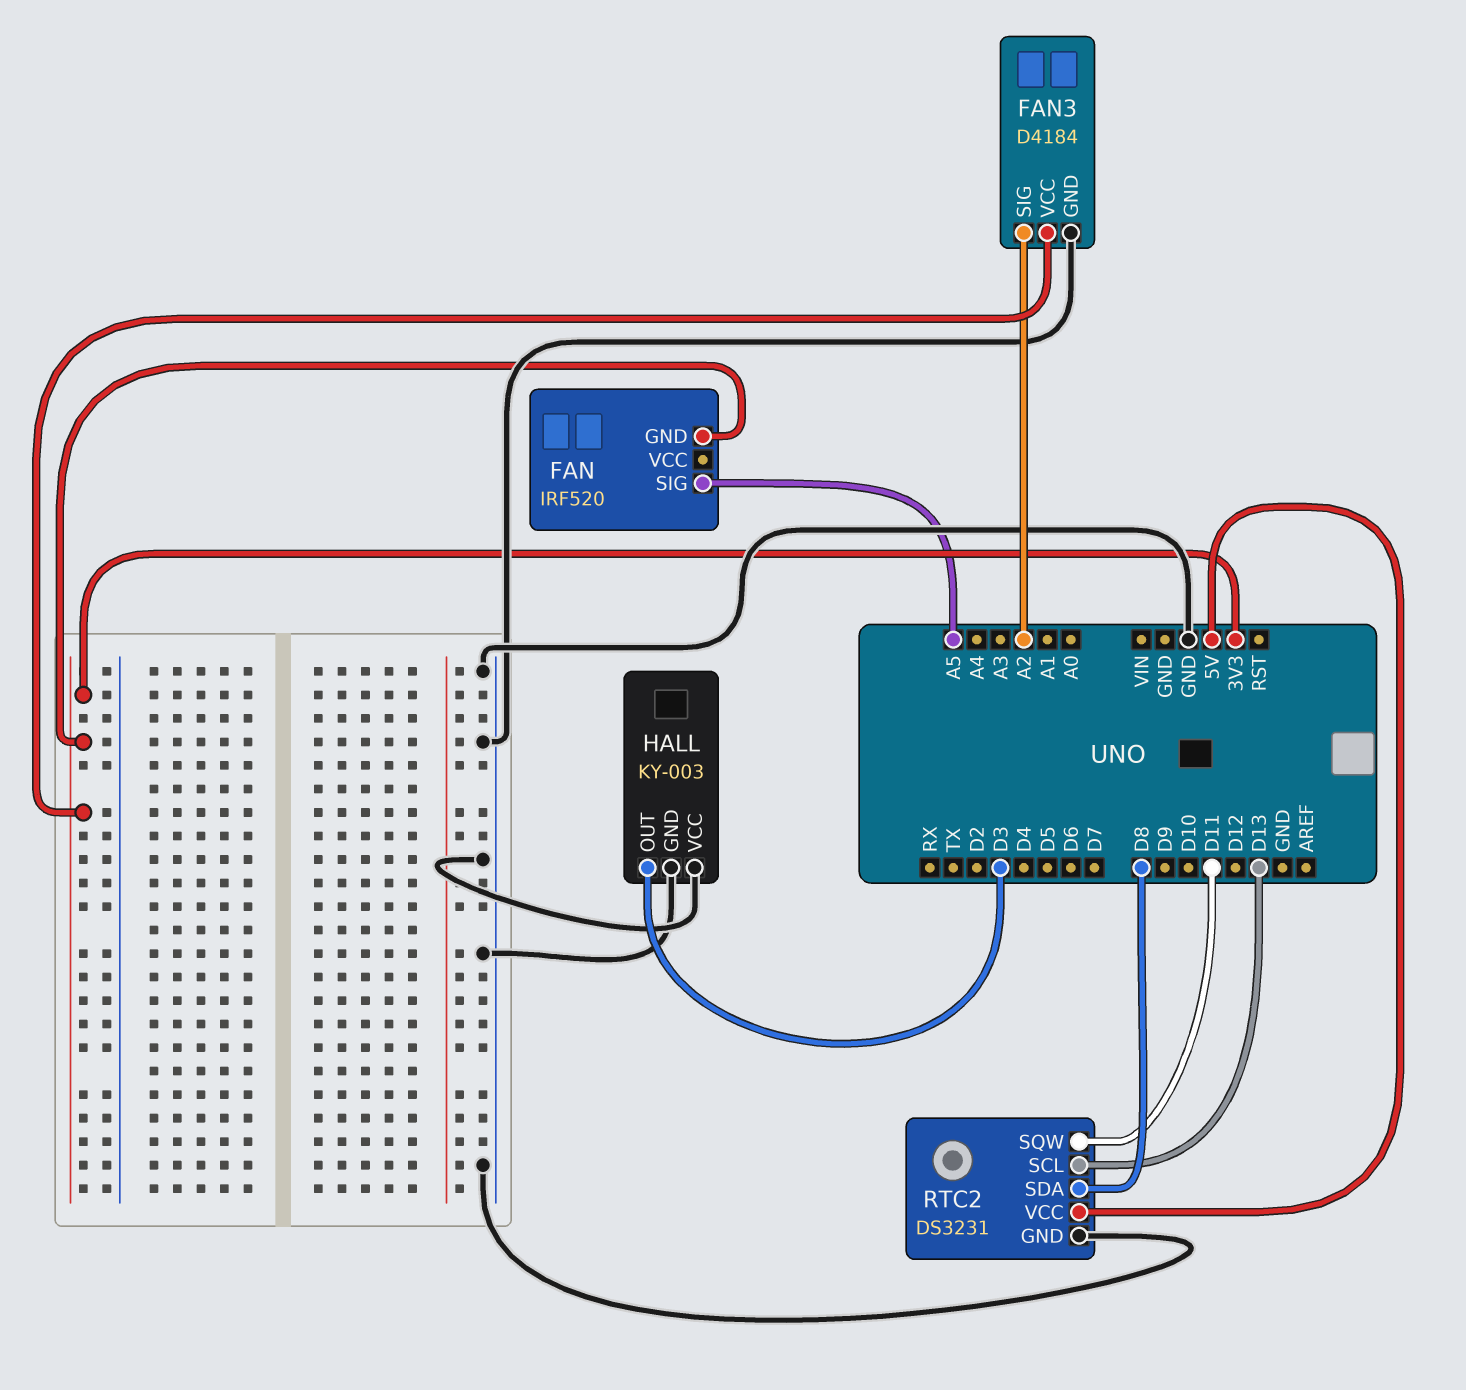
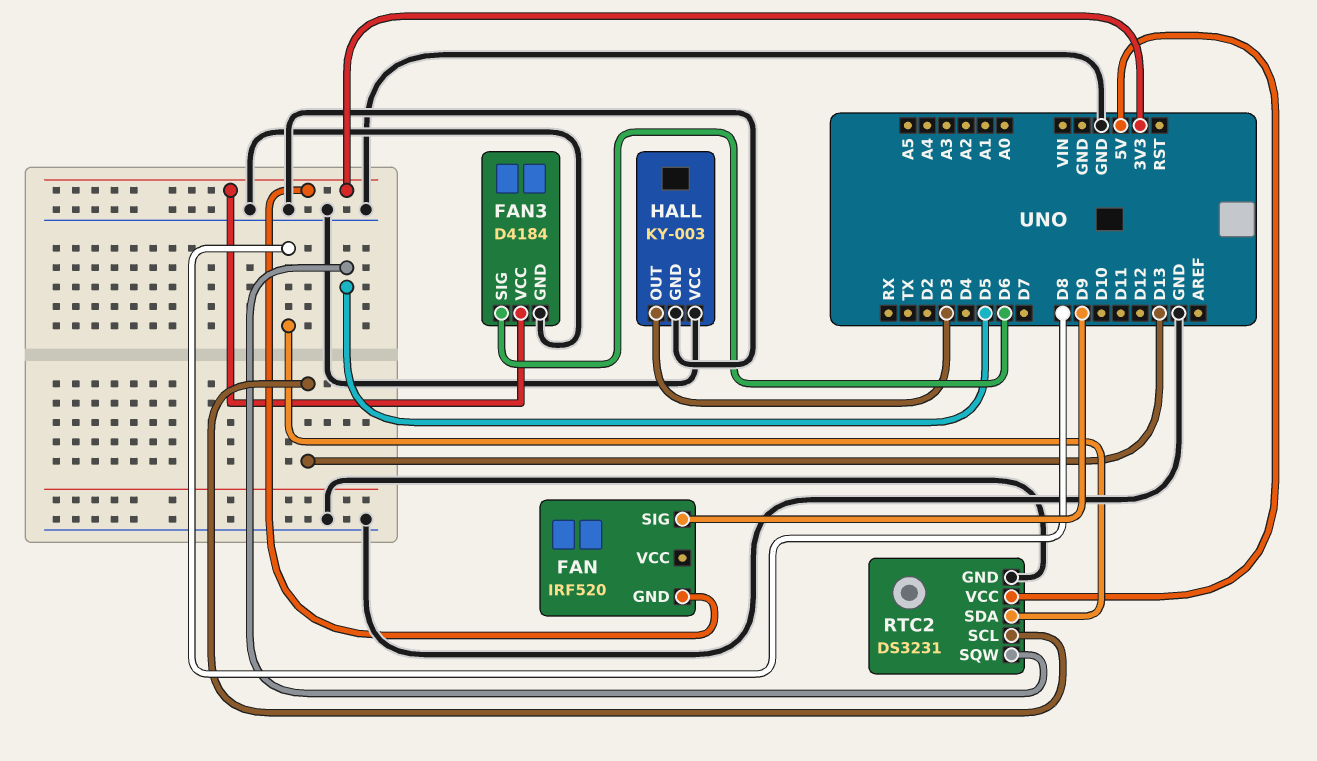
FAN pin SIG: A5 -> D9
FAN3 pin SIG: A2 -> D6
RTC2 pin SQW: D11 -> D5

